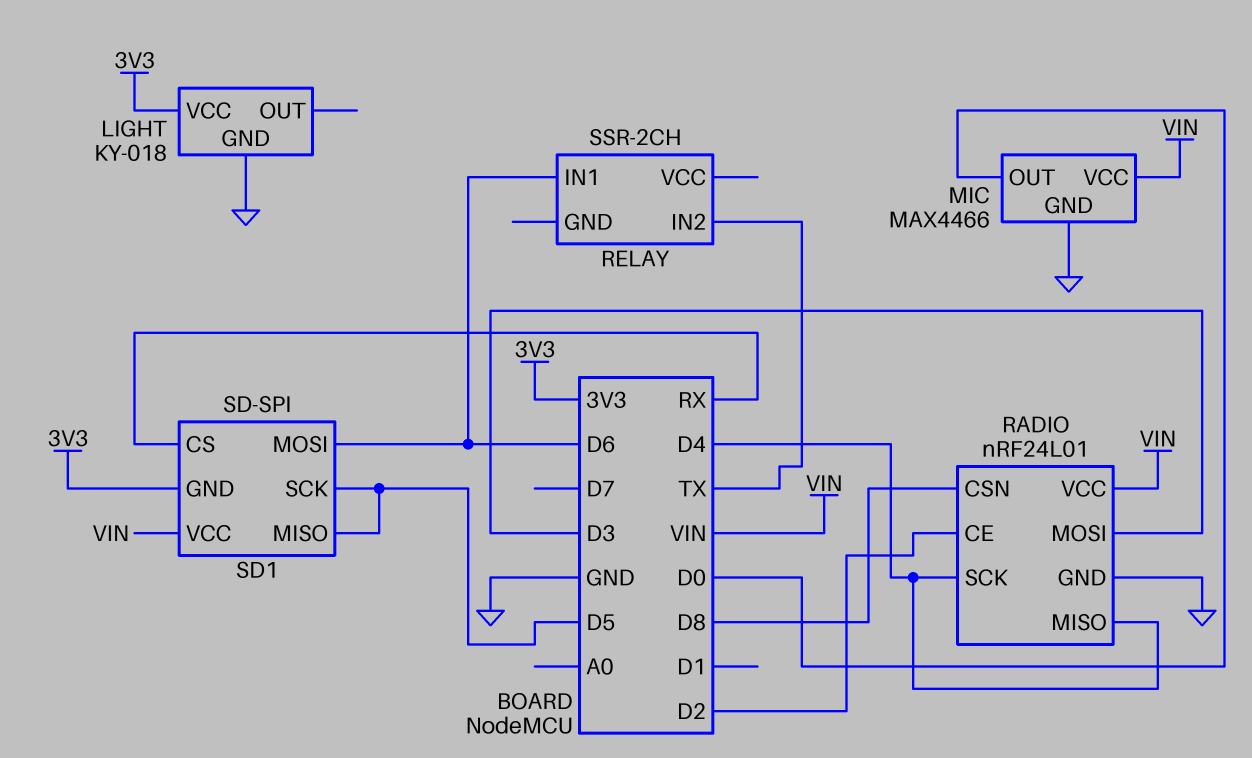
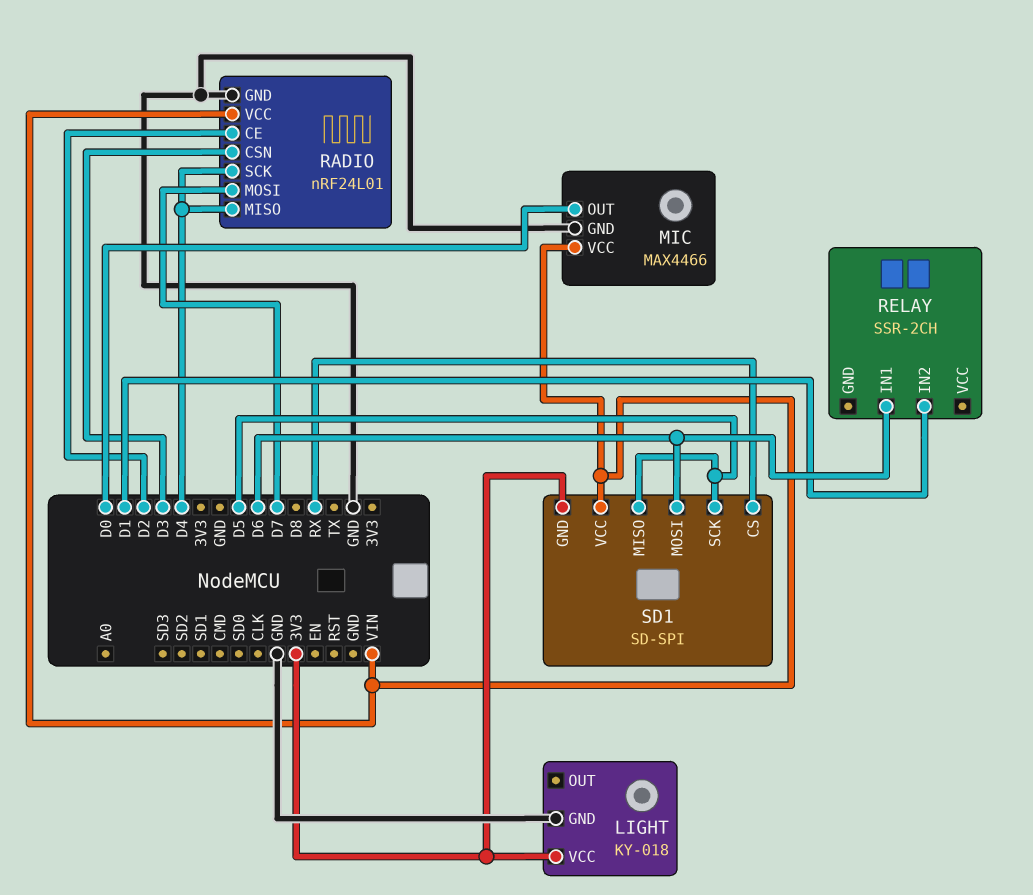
RADIO pin CSN: D8 -> D3
RADIO pin MOSI: D3 -> D7
RELAY pin IN2: TX -> D1

